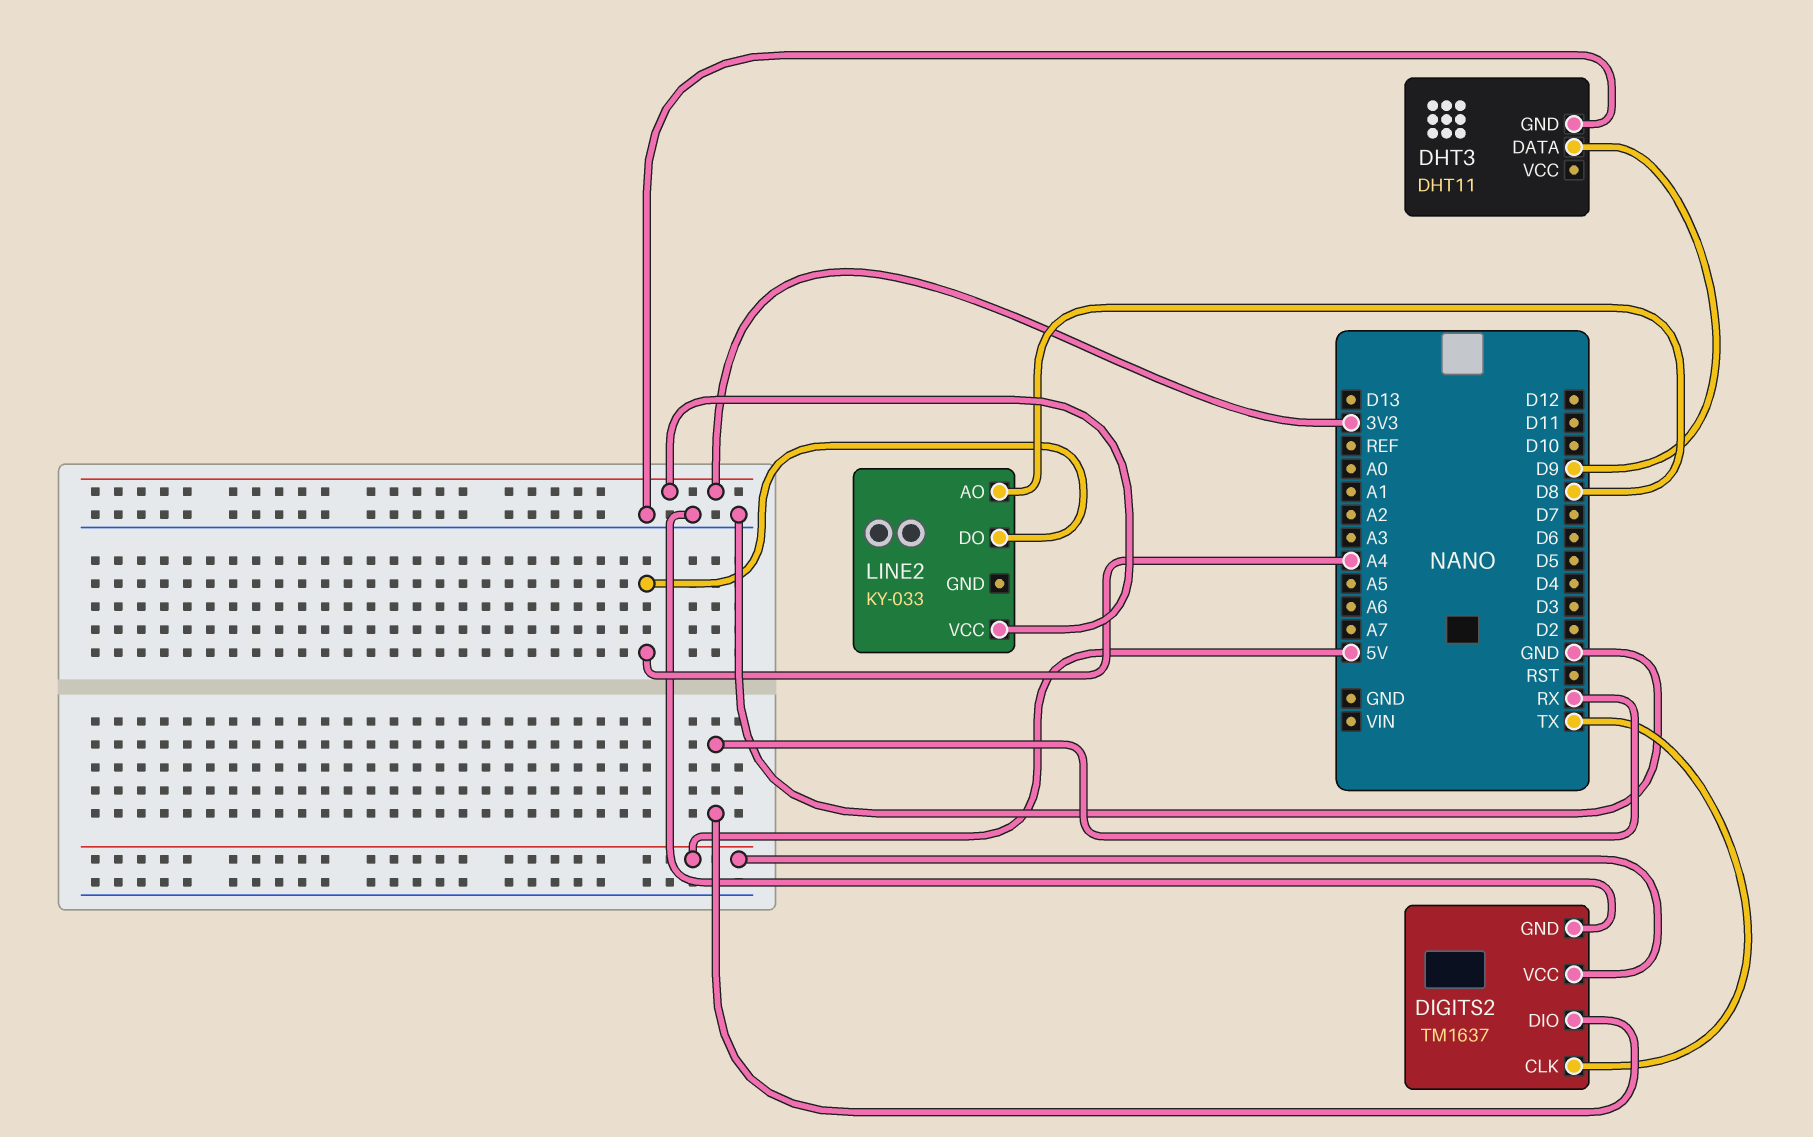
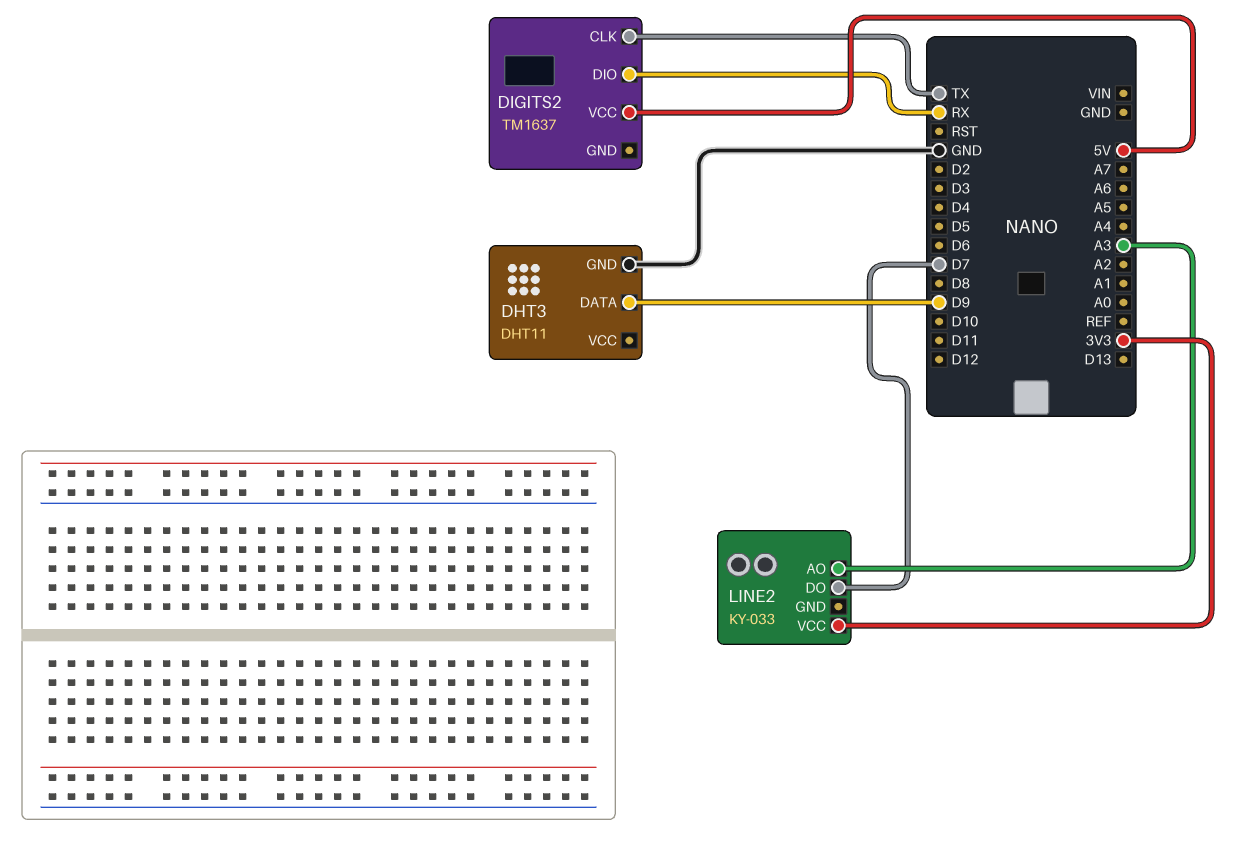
DIGITS2 pin GND: GND -> none
LINE2 pin AO: D8 -> A3
LINE2 pin DO: A4 -> D7

